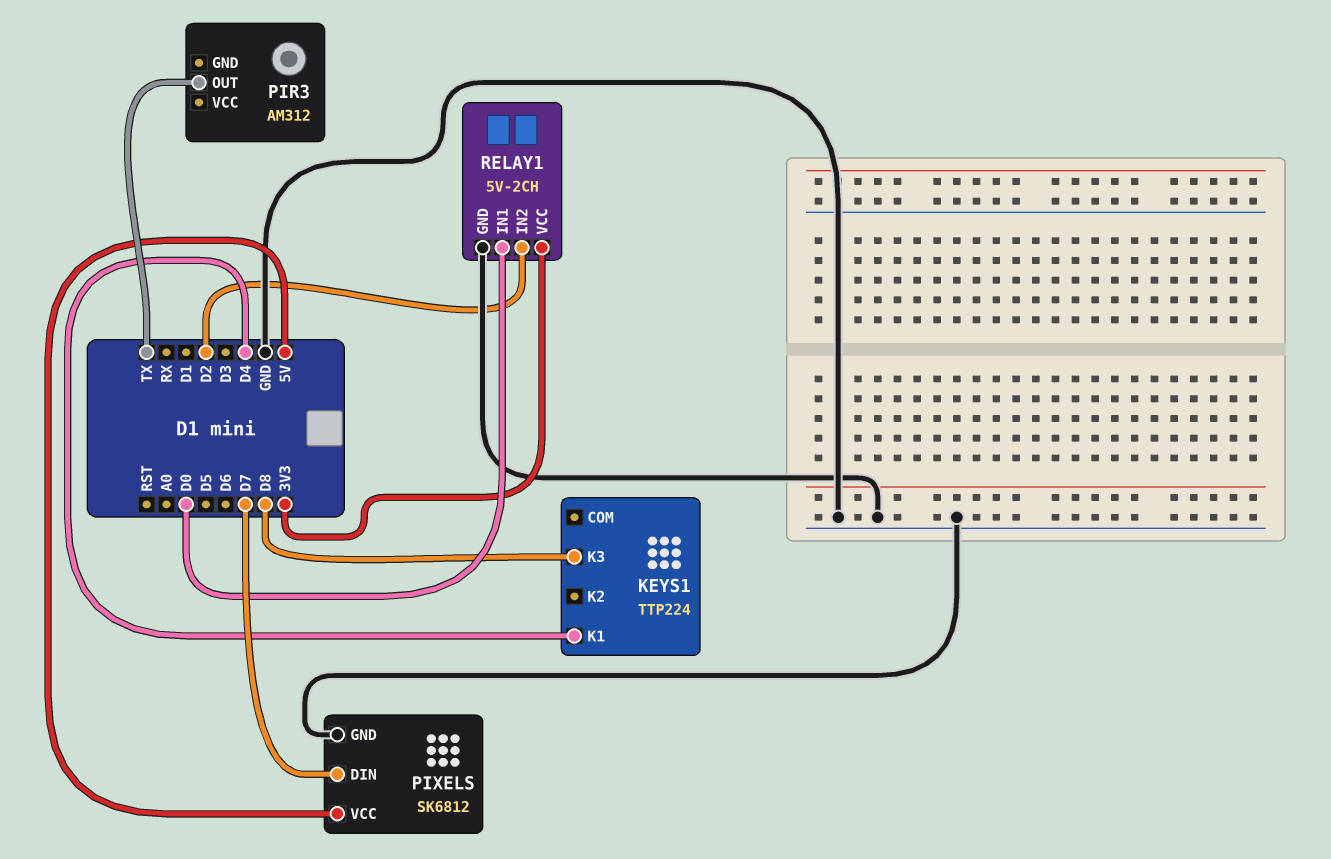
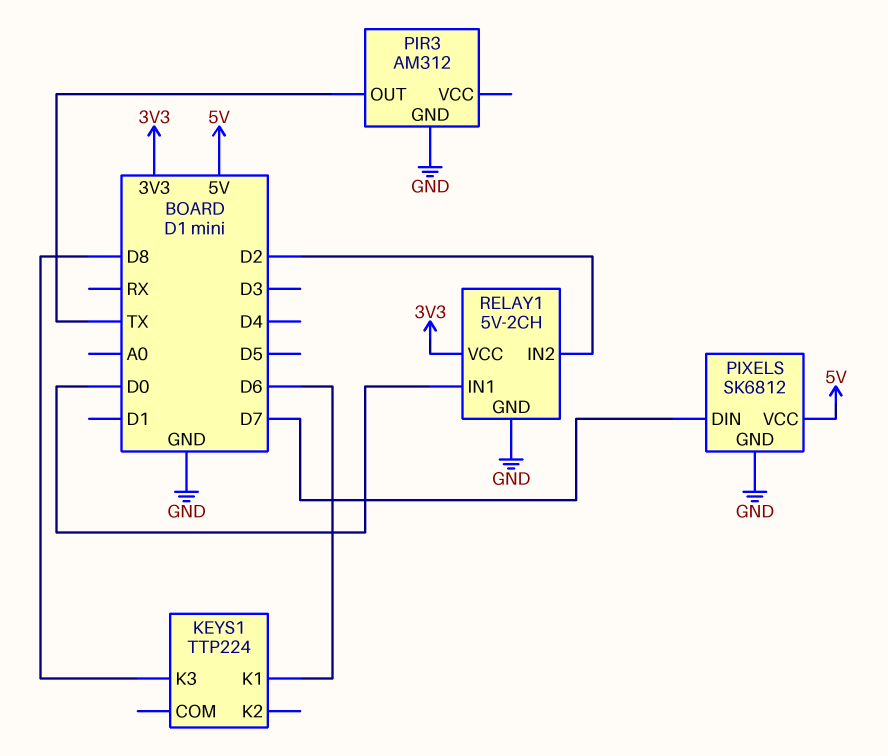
KEYS1 pin K1: D4 -> D6
PIR3 pin GND: none -> GND

